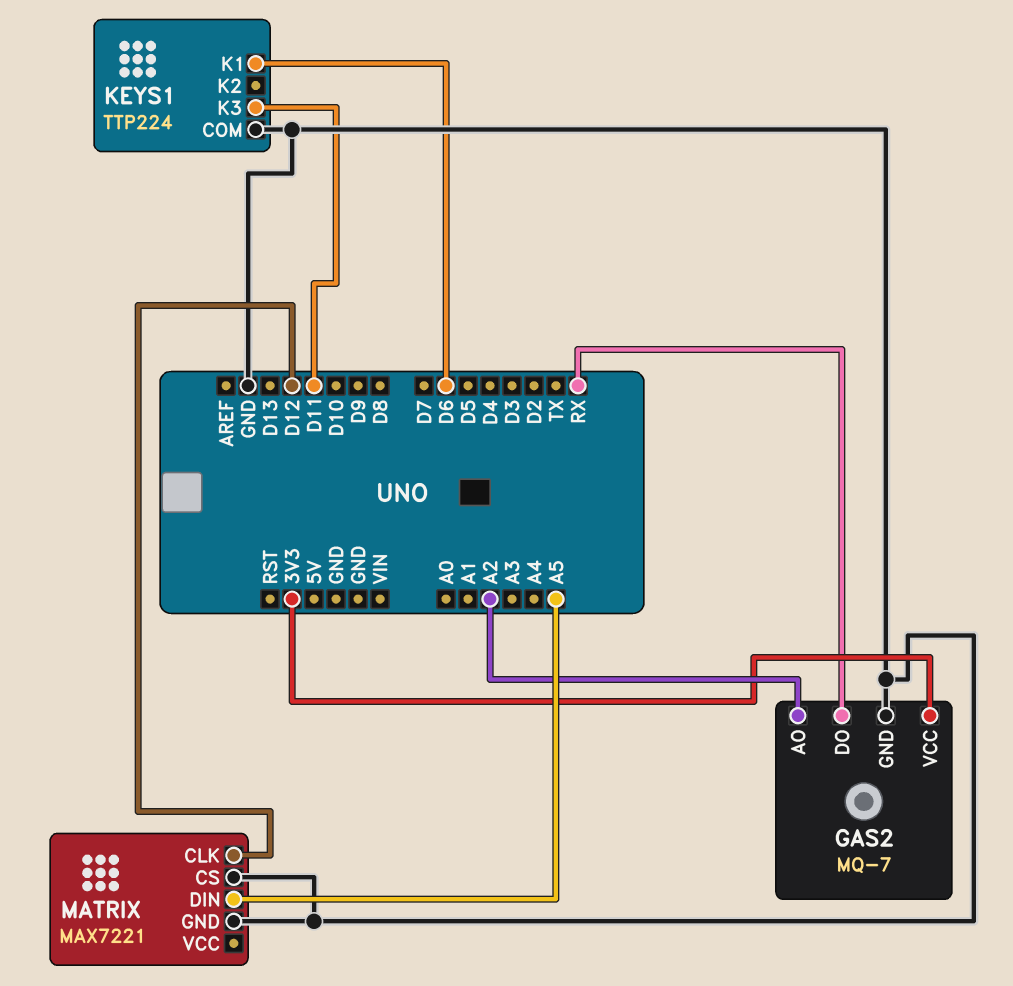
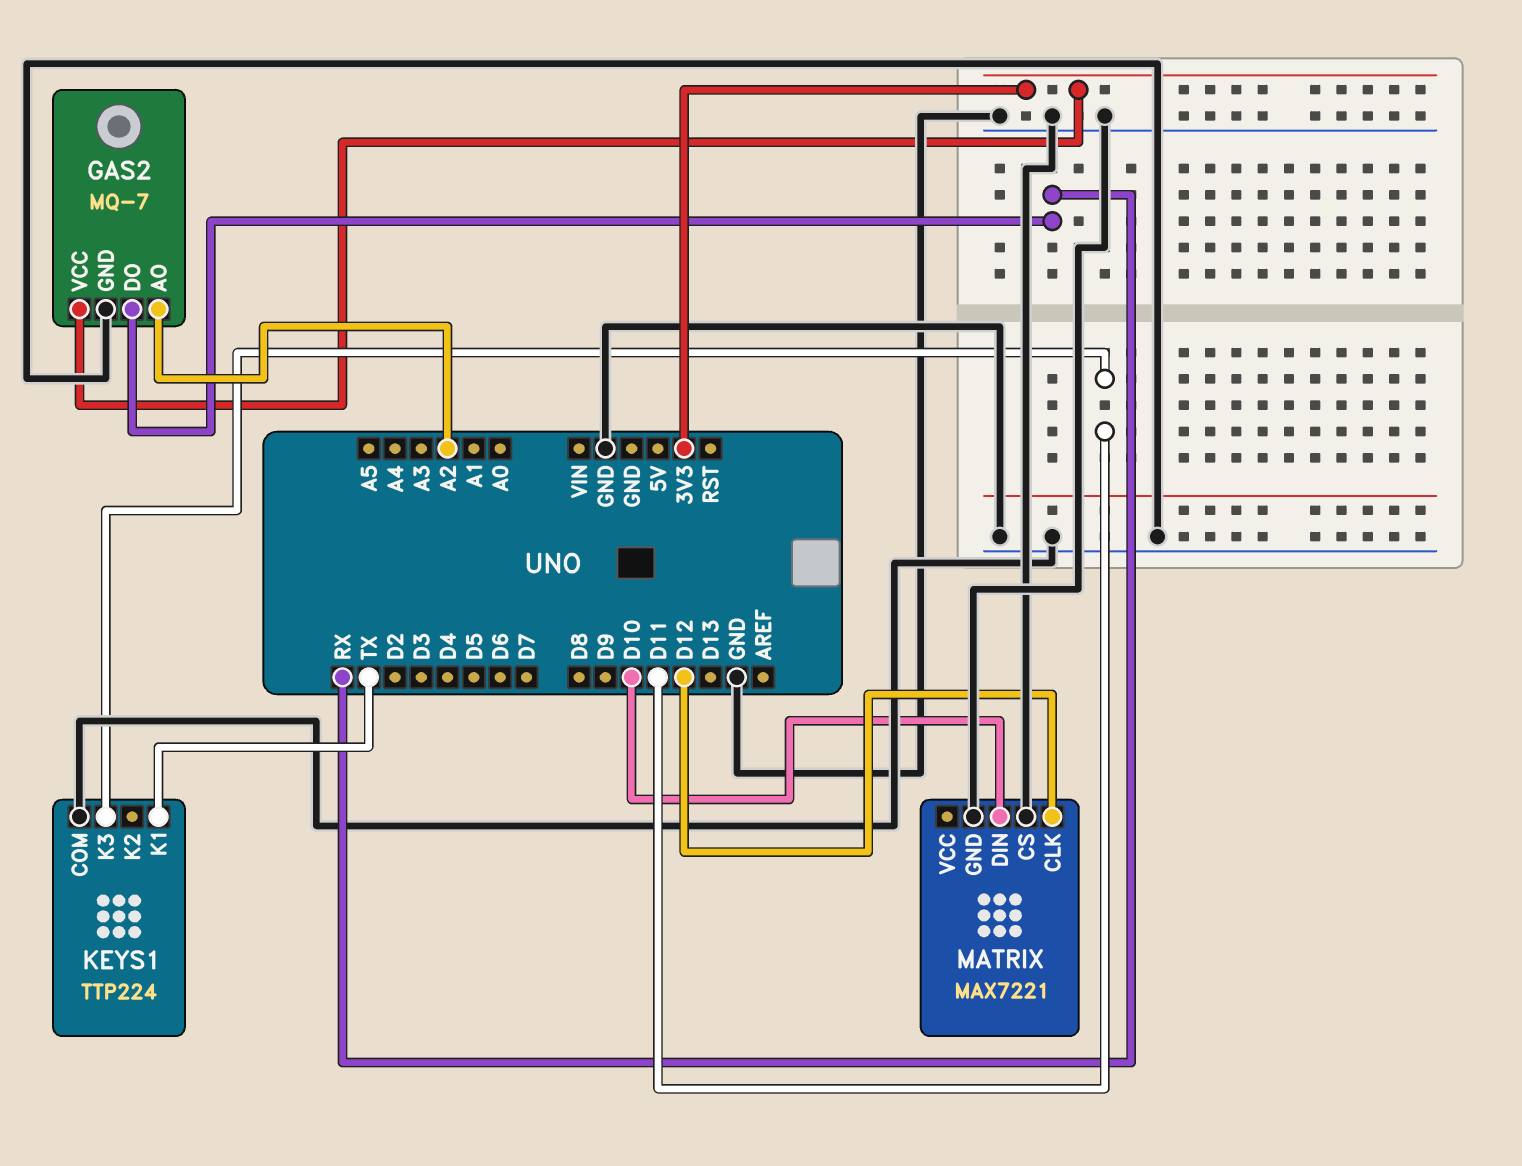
KEYS1 pin K1: D6 -> TX
MATRIX pin DIN: A5 -> D10

